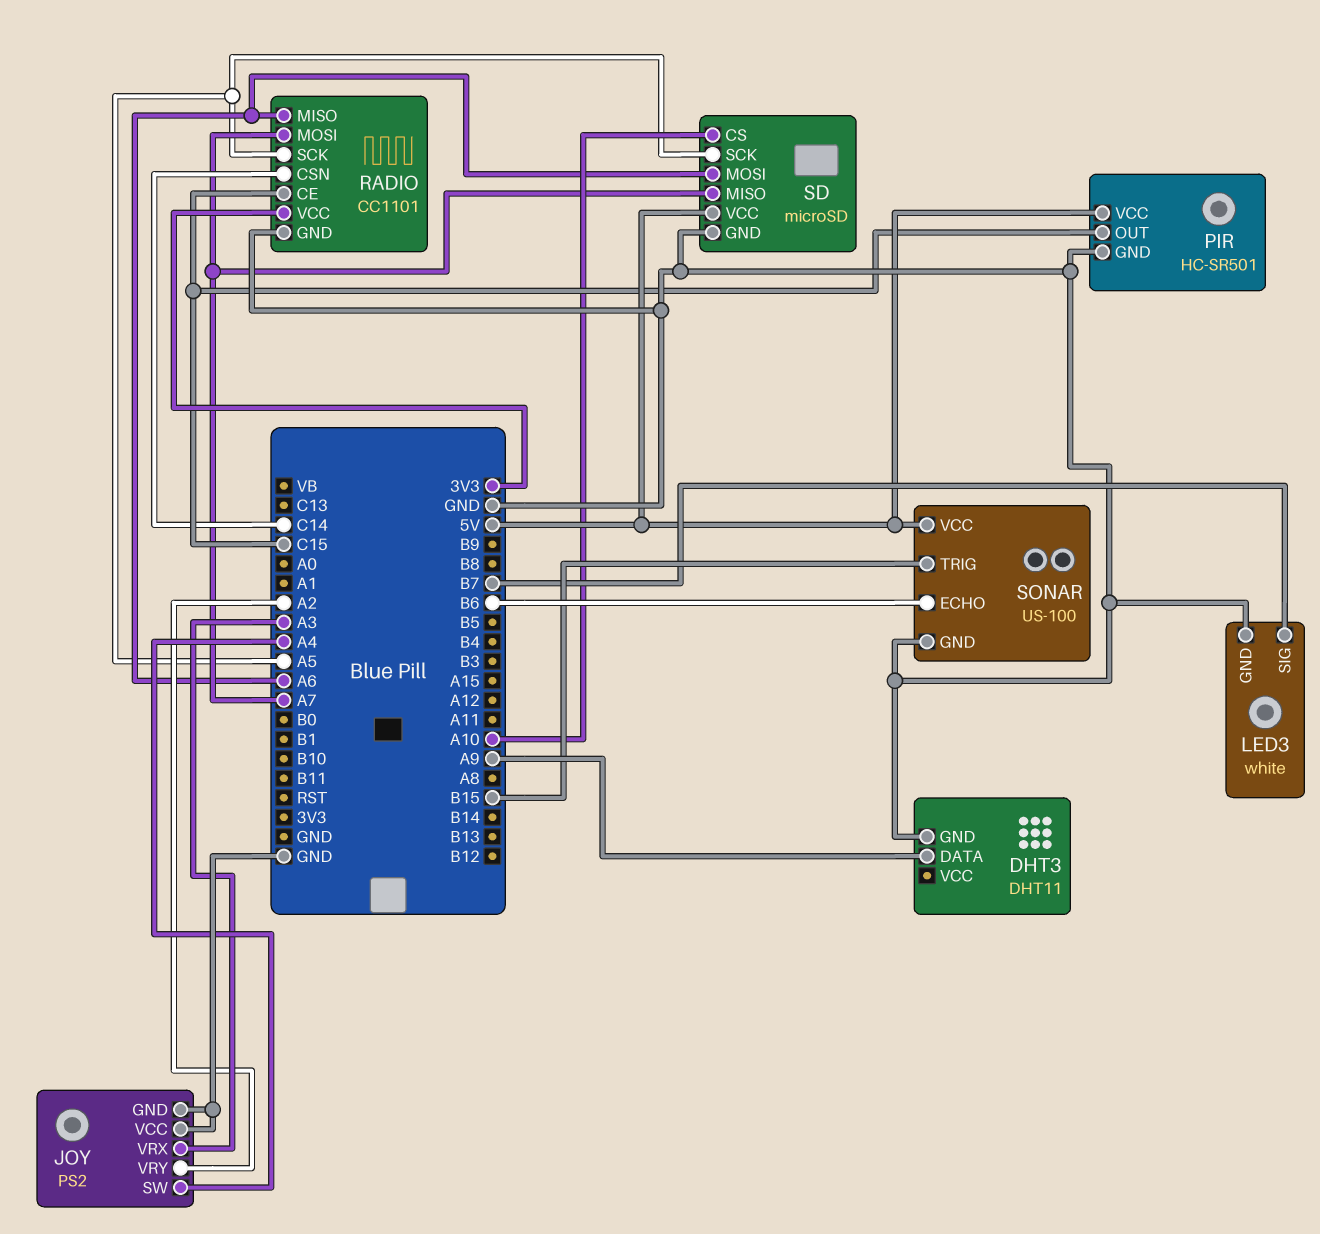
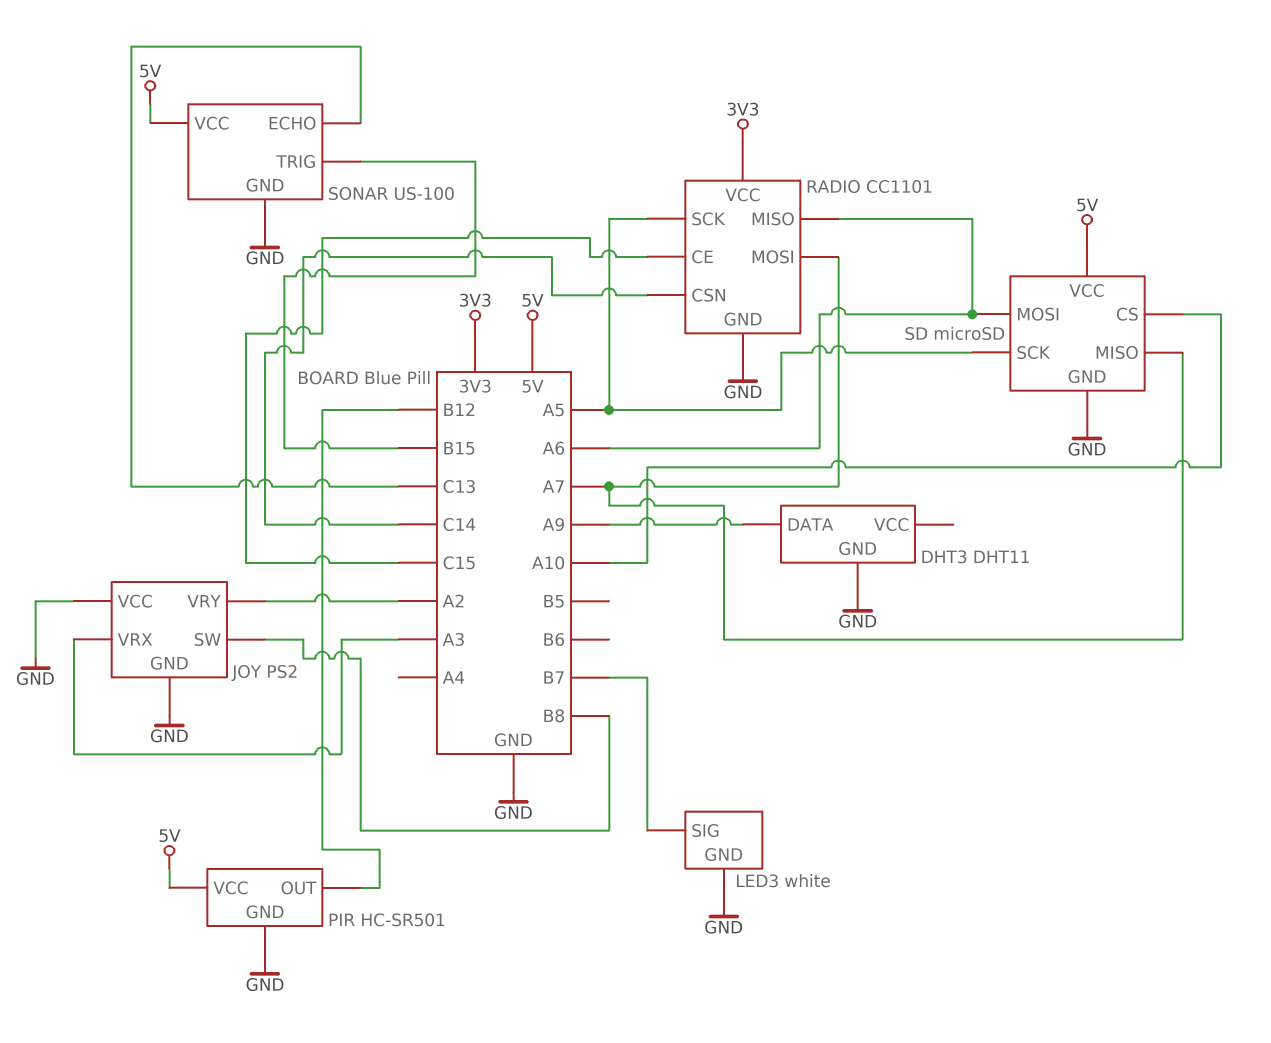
JOY pin SW: A4 -> B8
PIR pin OUT: C15 -> B12
SONAR pin ECHO: B6 -> C13

